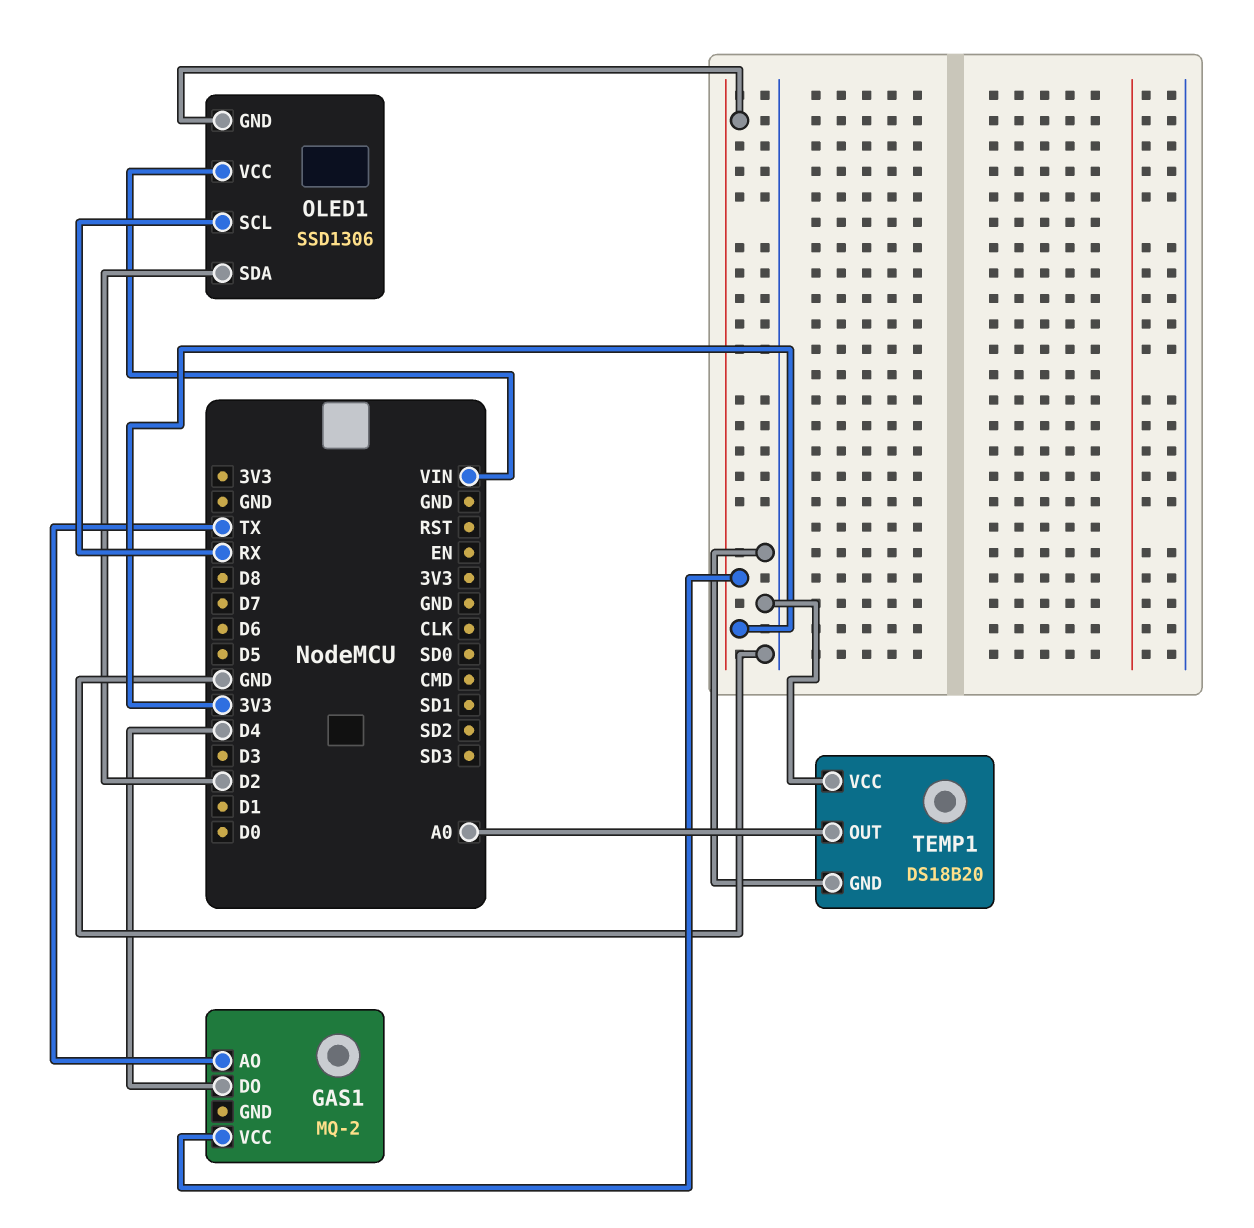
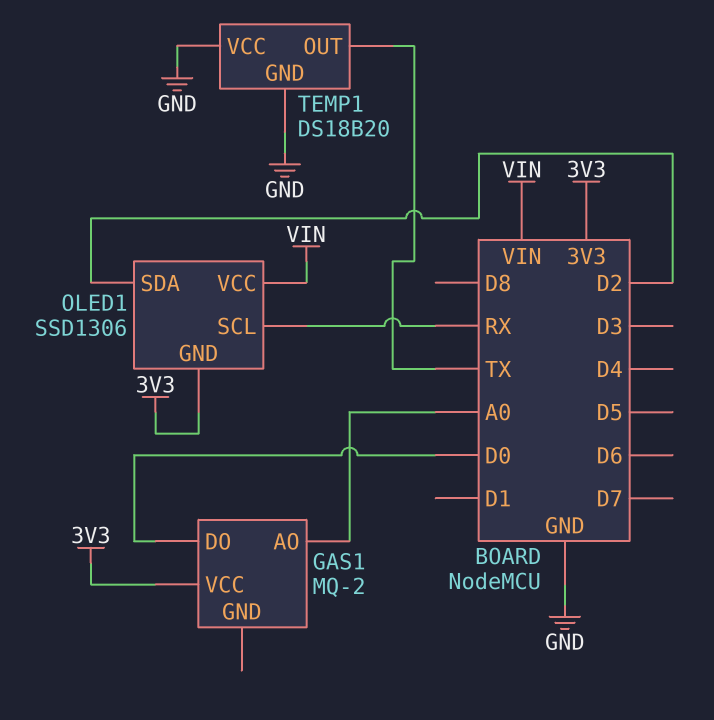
GAS1 pin AO: TX -> A0
GAS1 pin DO: D4 -> D0
TEMP1 pin OUT: A0 -> TX

